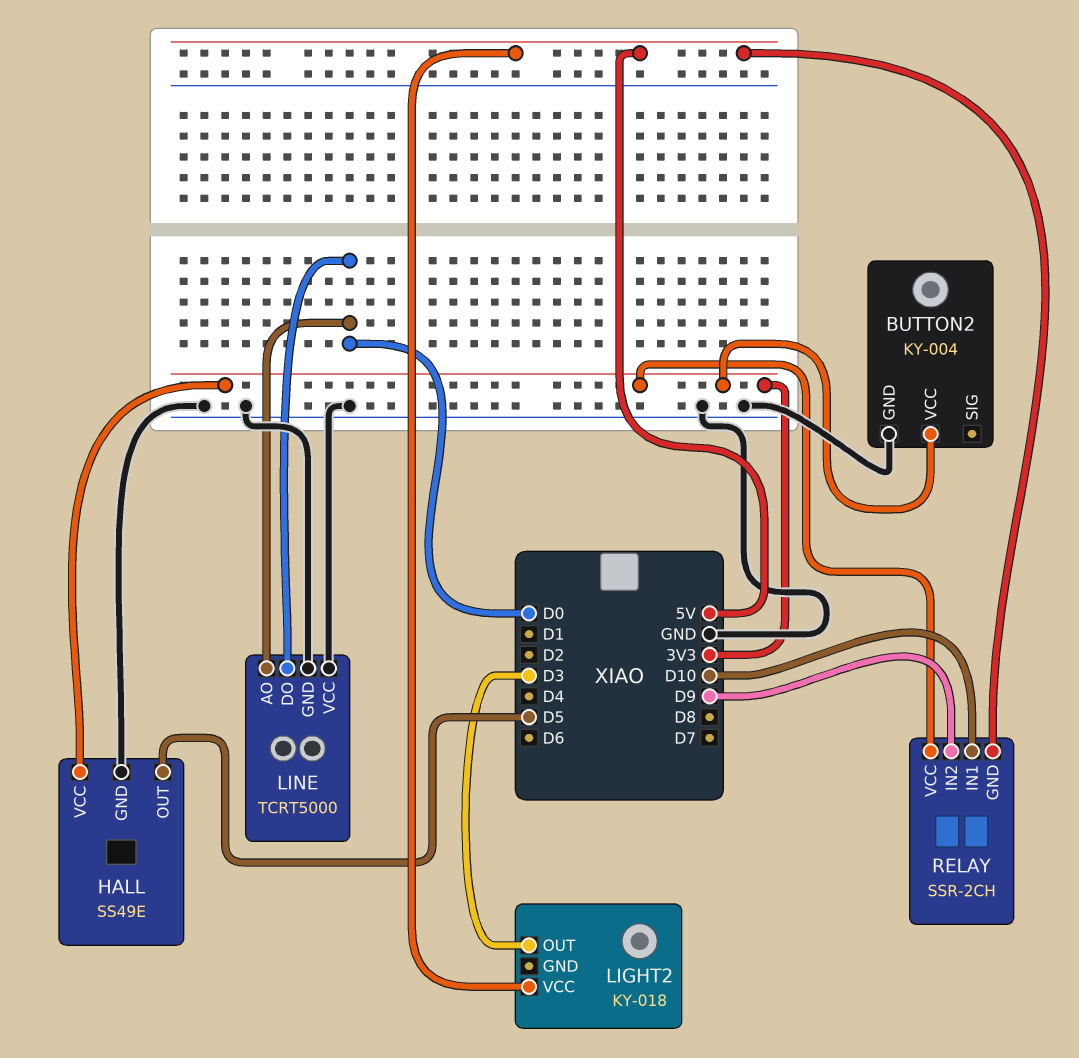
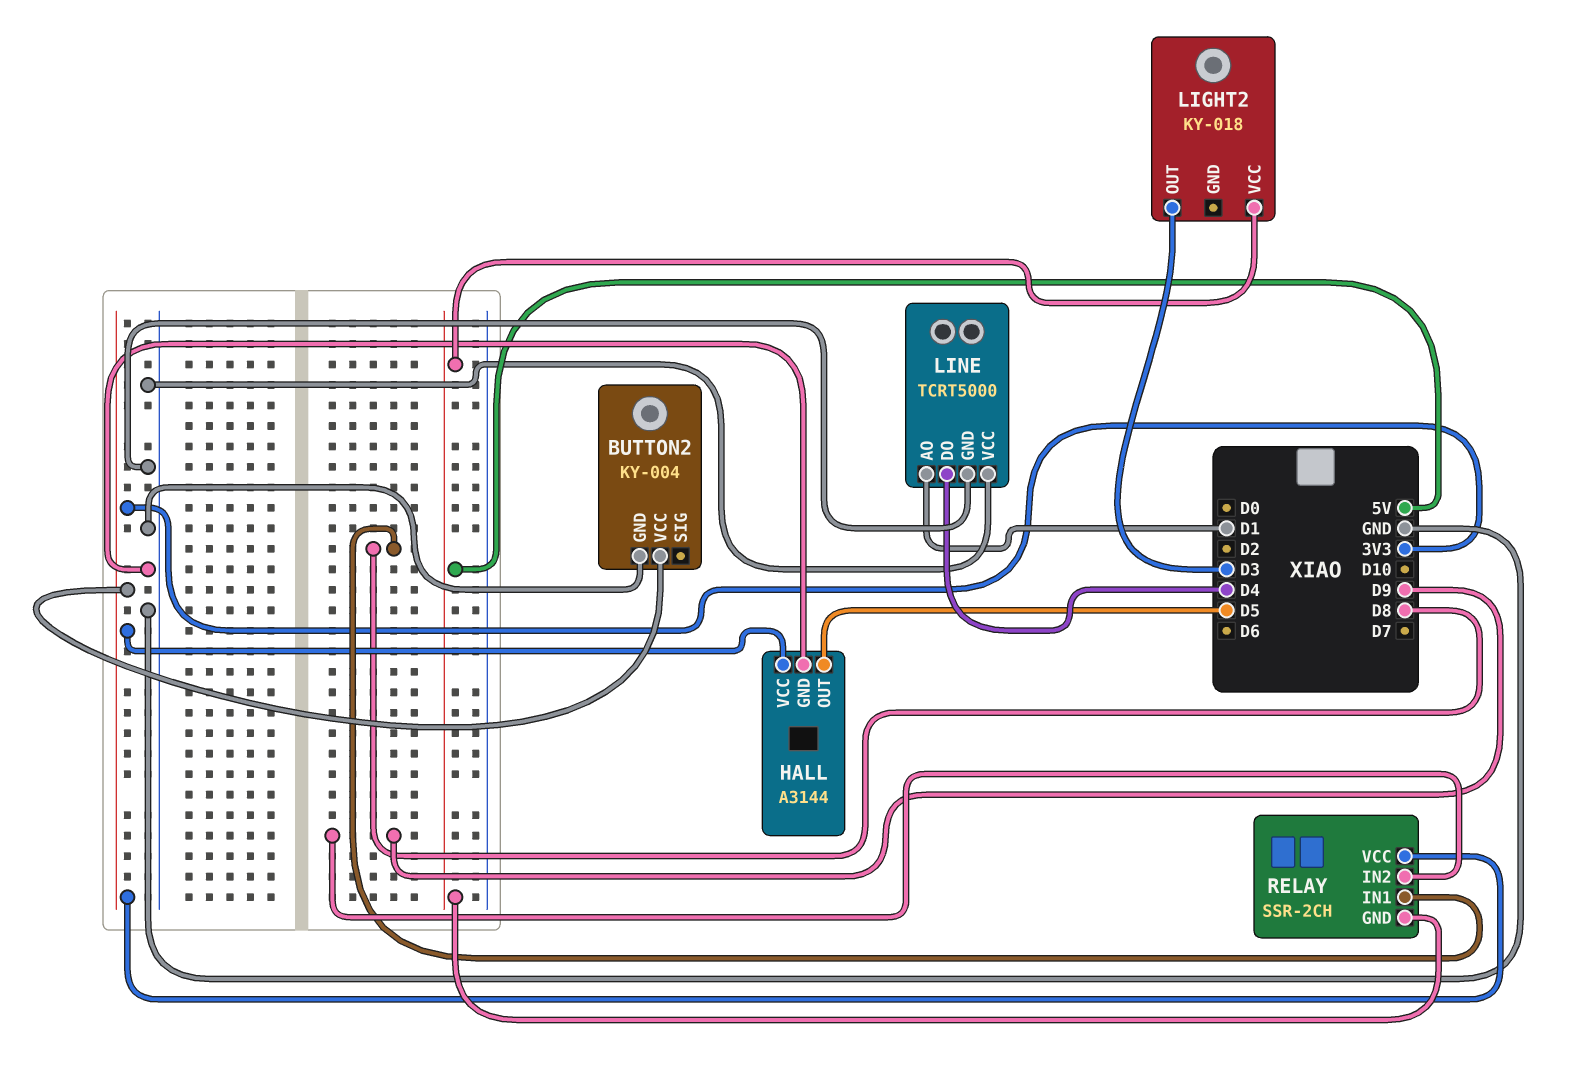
HALL: SS49E -> A3144
LINE pin AO: D0 -> D1
LINE pin DO: D0 -> D4
RELAY pin IN1: D10 -> D8

